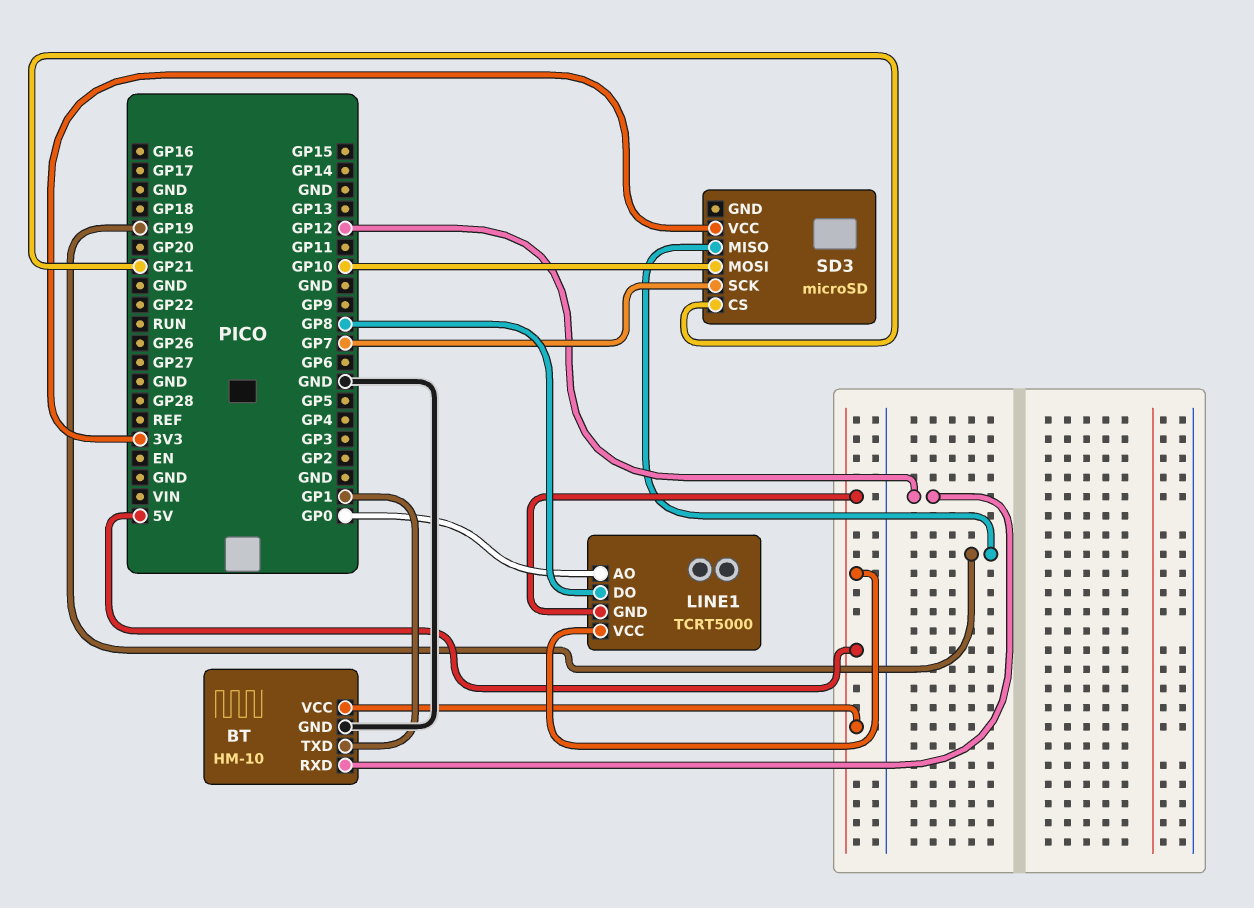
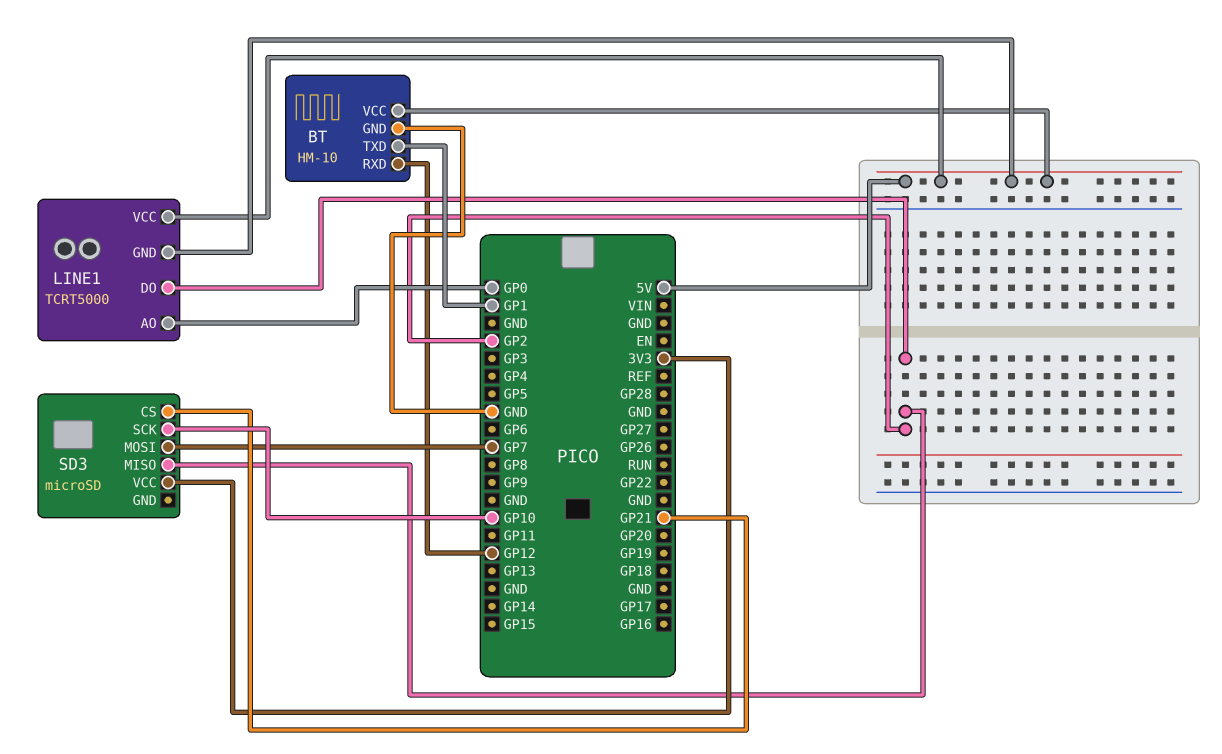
LINE1 pin DO: GP8 -> GP2
SD3 pin MISO: GP19 -> GP2
SD3 pin MOSI: GP10 -> GP7
SD3 pin SCK: GP7 -> GP10

